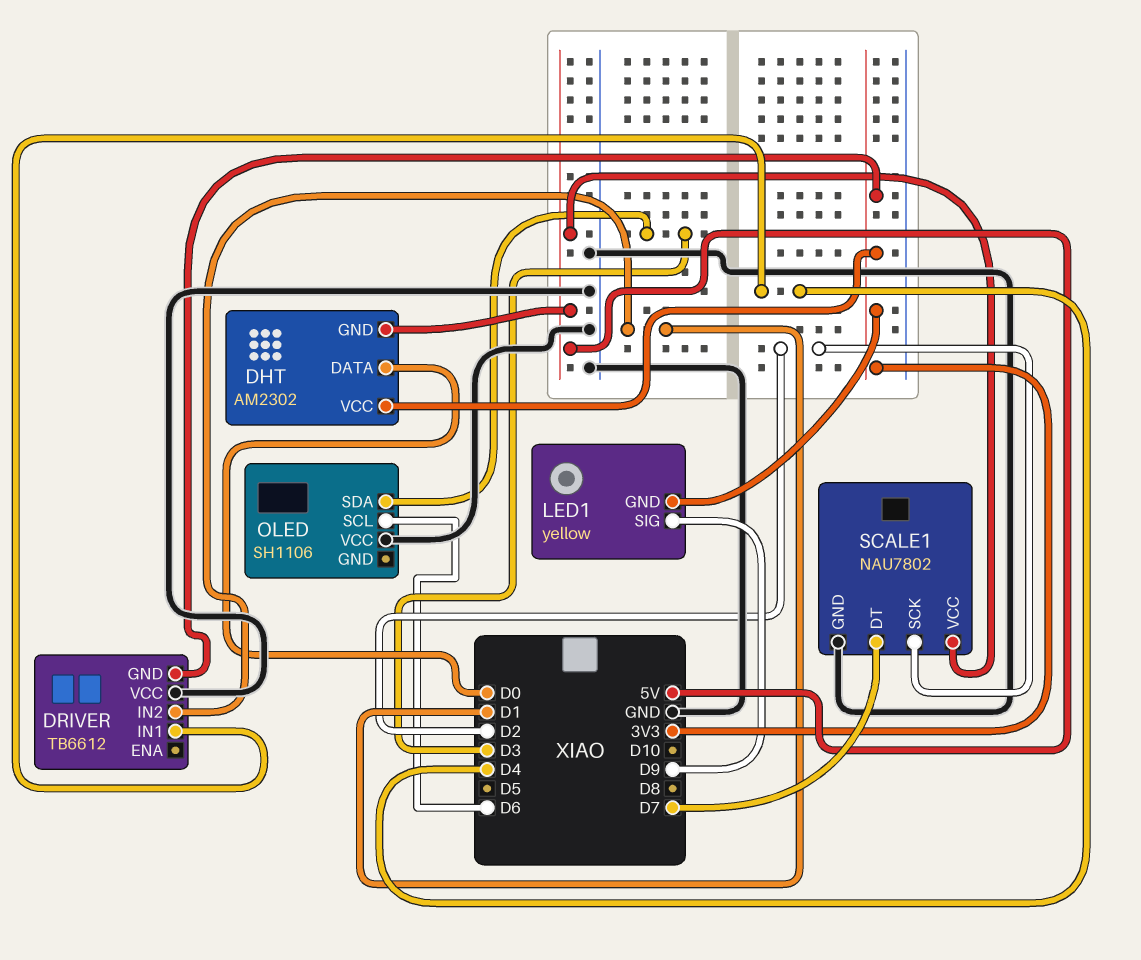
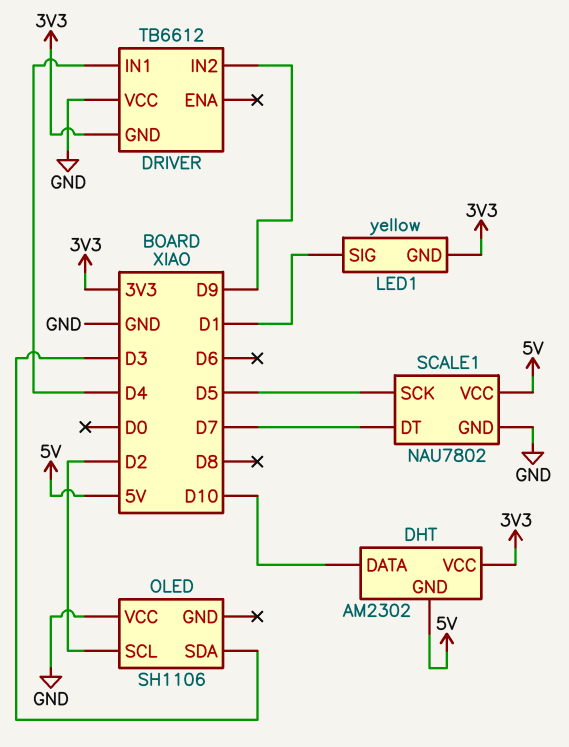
DHT pin DATA: D0 -> D10
DRIVER pin IN2: D1 -> D9
LED1 pin SIG: D9 -> D1
OLED pin SCL: D6 -> D2
SCALE1 pin SCK: D2 -> D5

